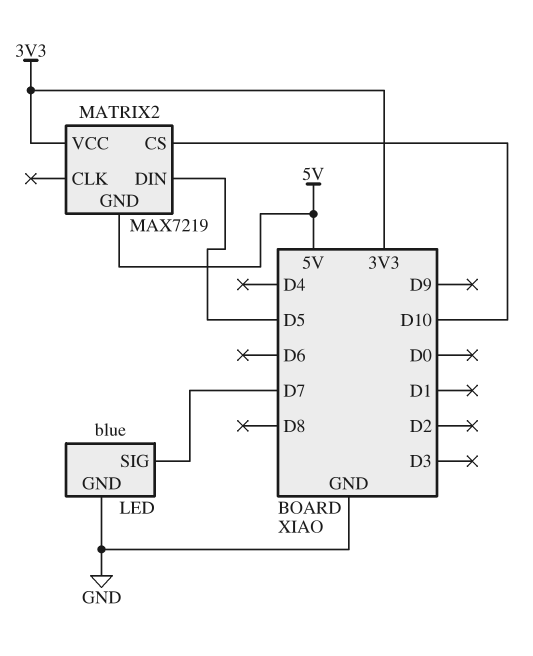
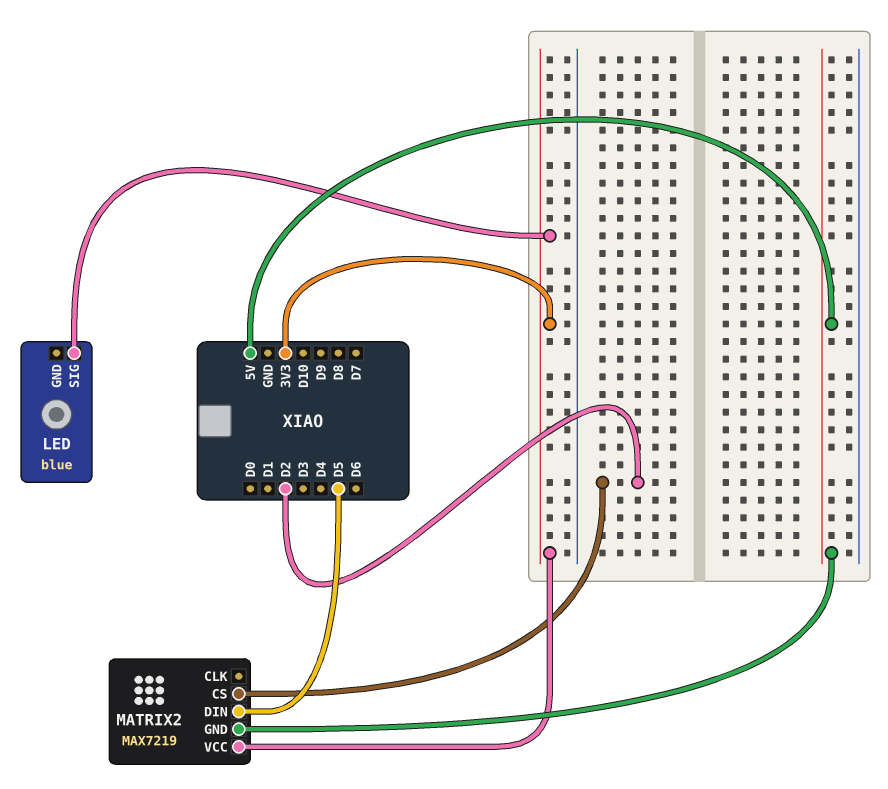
LED pin GND: GND -> none
LED pin SIG: D7 -> 3V3
MATRIX2 pin CS: D10 -> D2

